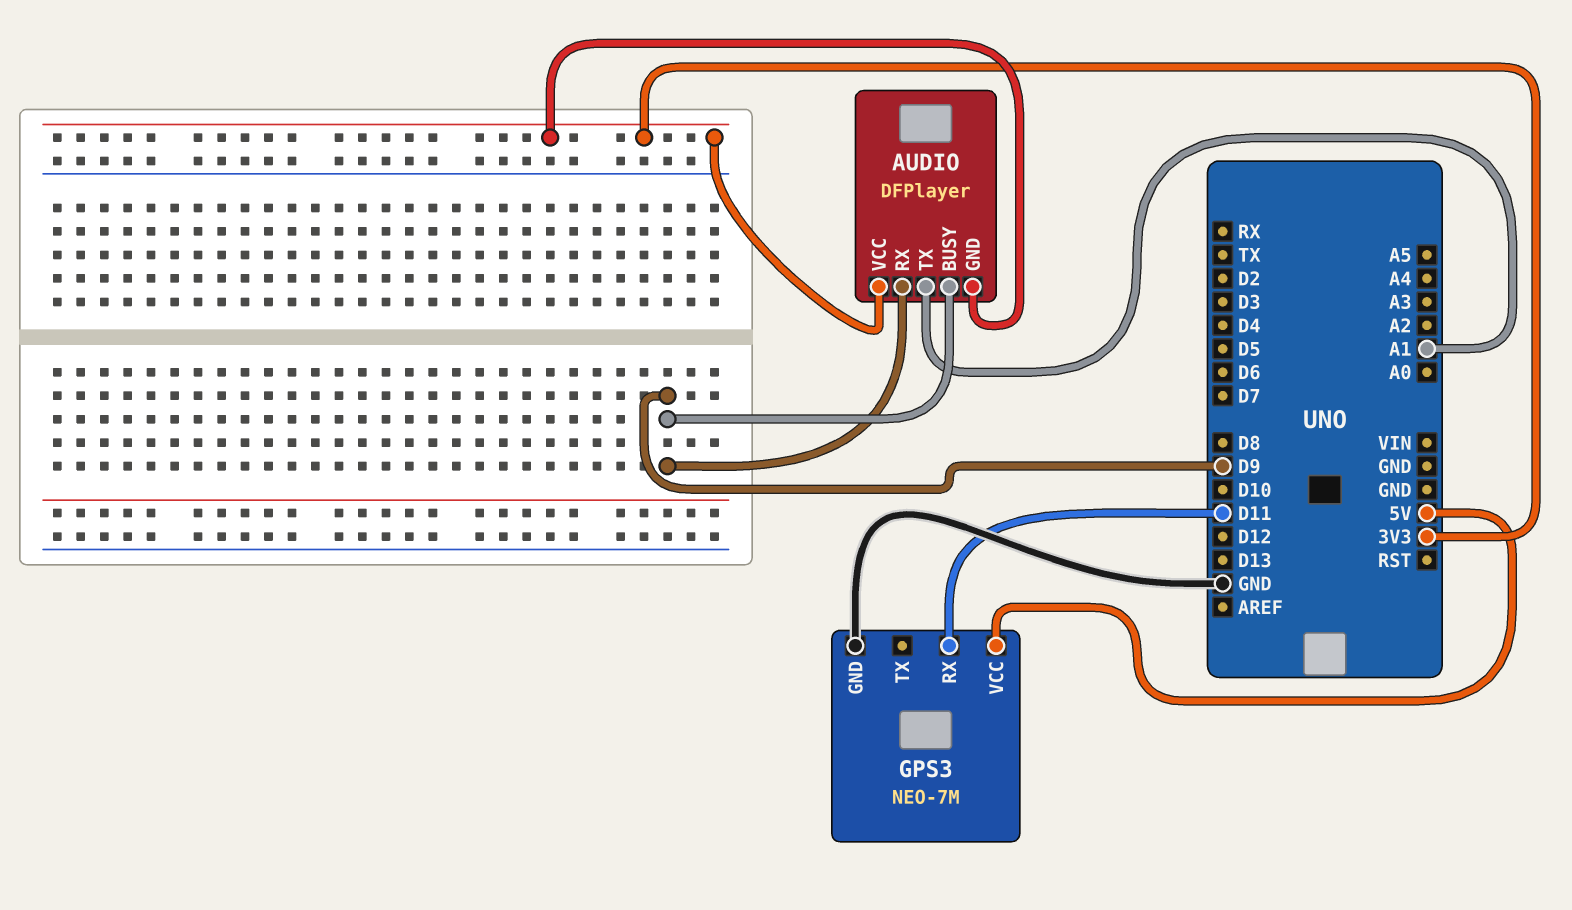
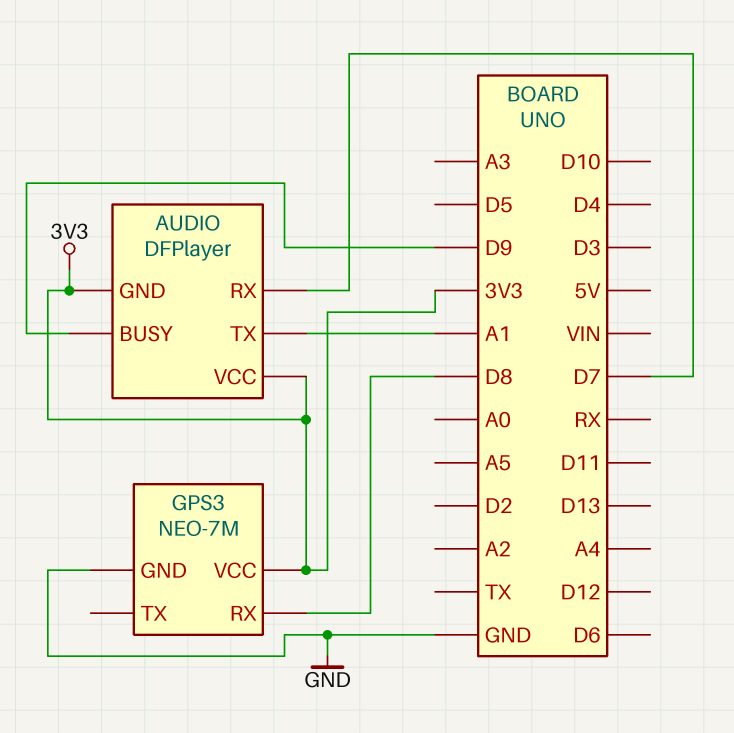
AUDIO pin RX: D9 -> D7
GPS3 pin RX: D11 -> D8
GPS3 pin VCC: 5V -> 3V3

